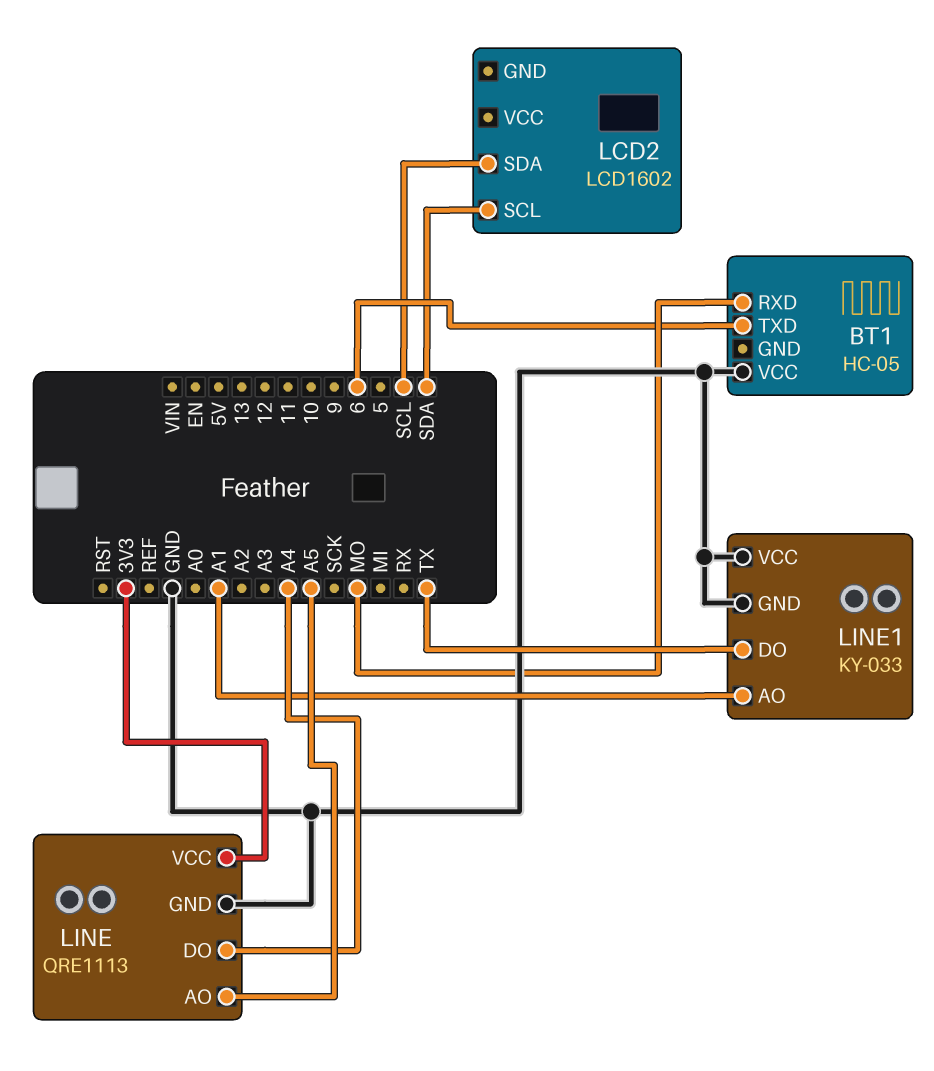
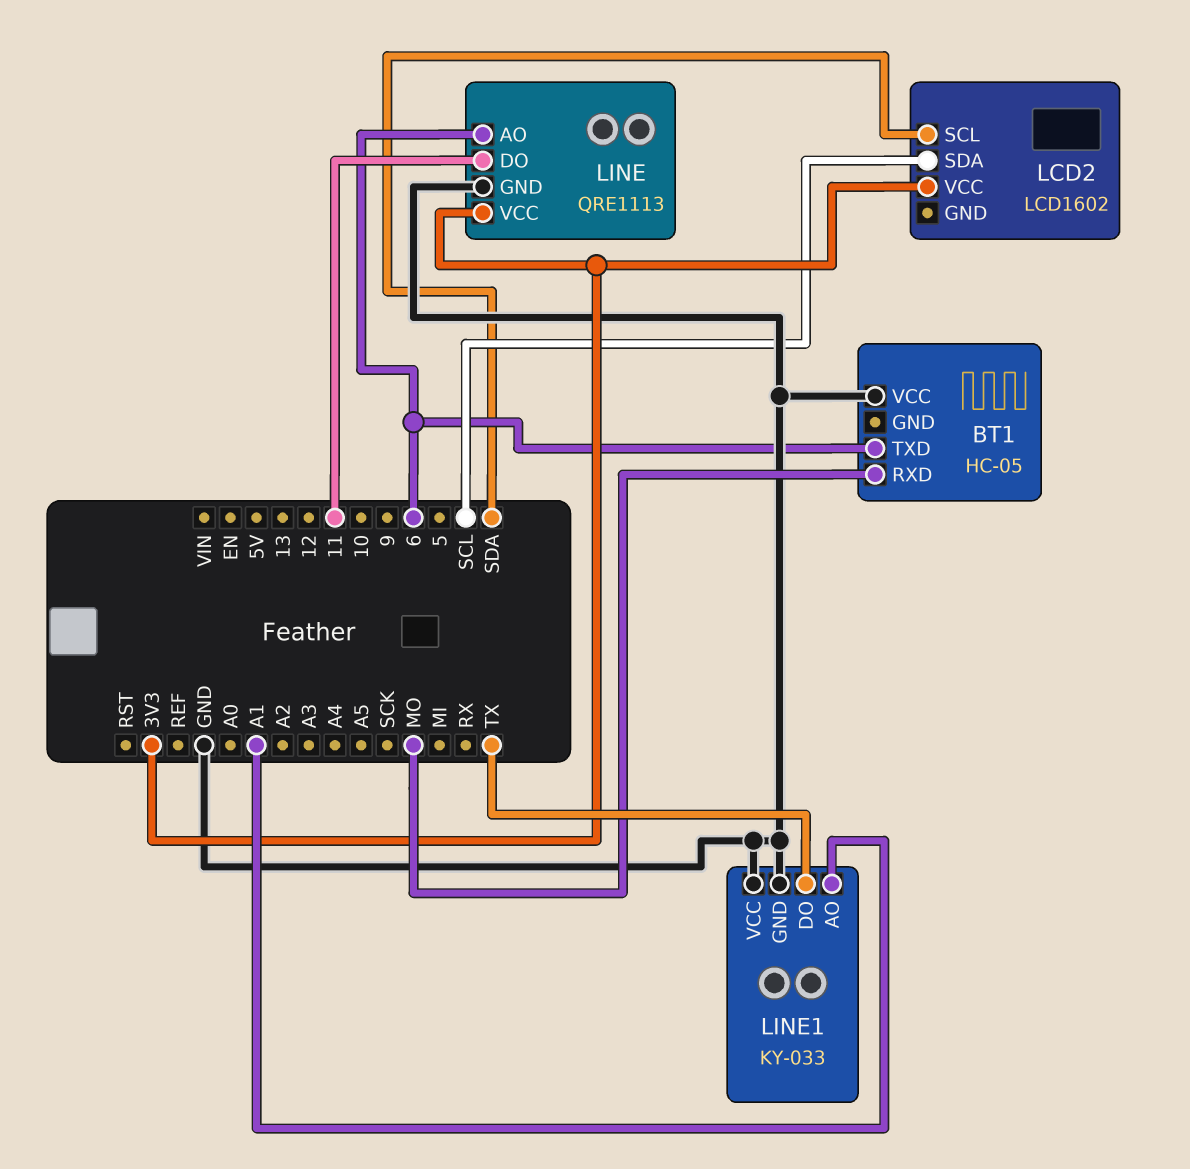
LCD2 pin VCC: none -> 3V3
LINE pin AO: A5 -> 6
LINE pin DO: A4 -> 11

